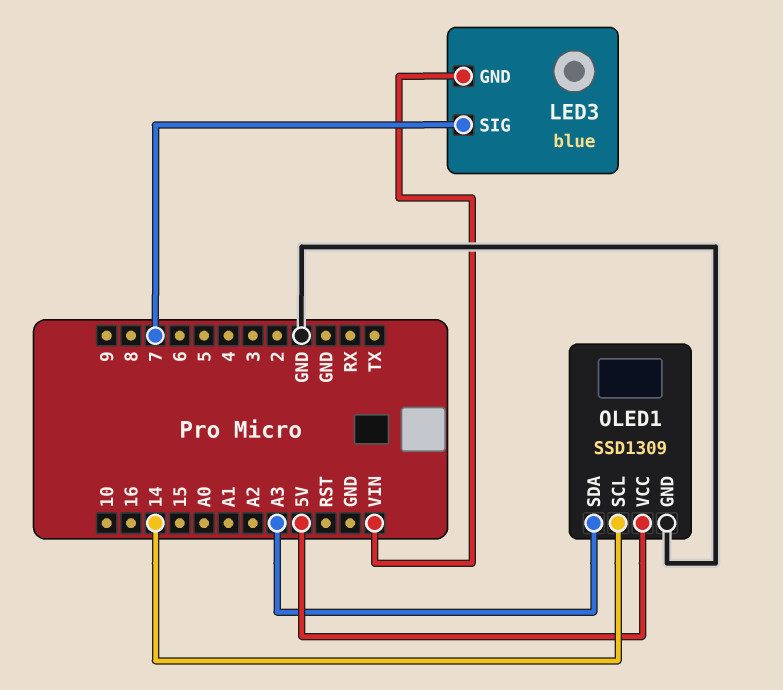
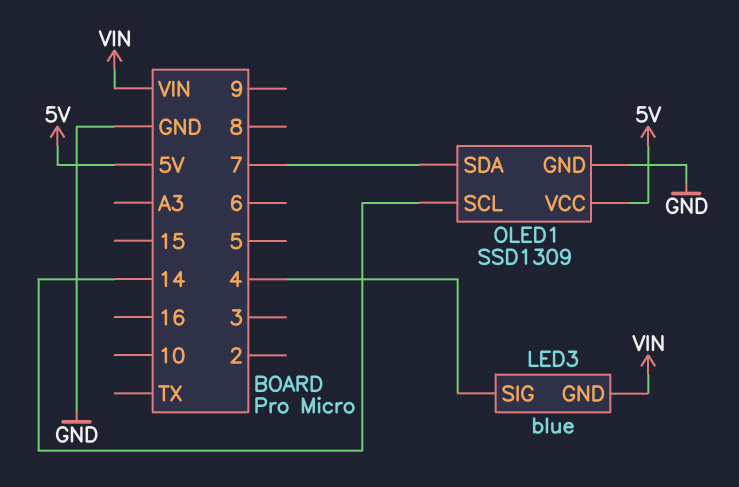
LED3 pin SIG: 7 -> 4
OLED1 pin SDA: A3 -> 7

